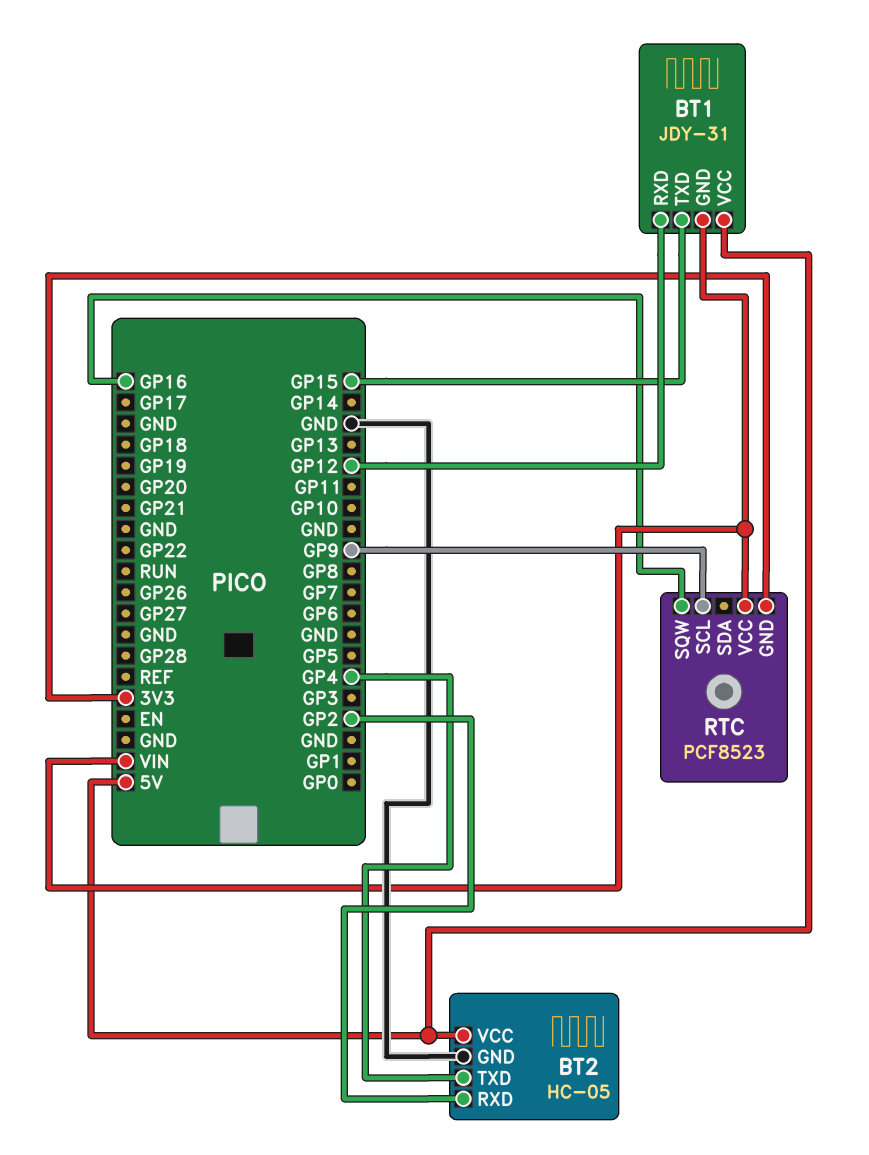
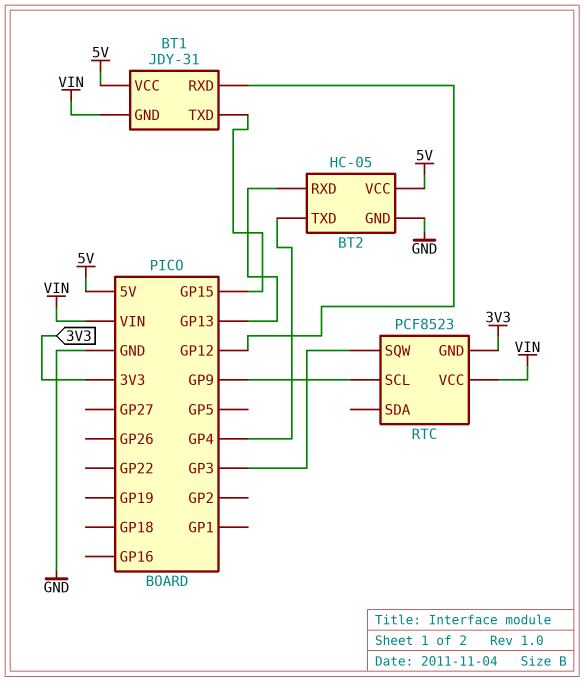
BT2 pin RXD: GP2 -> GP13
RTC pin SQW: GP16 -> GP3

